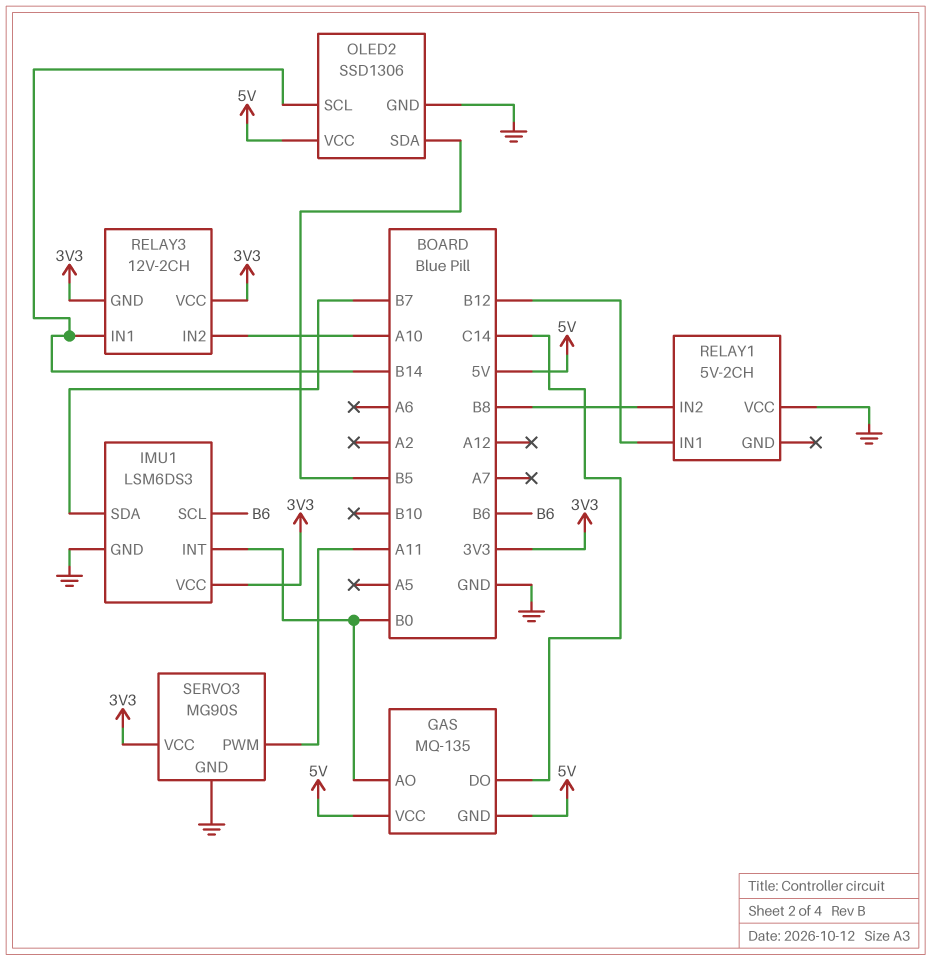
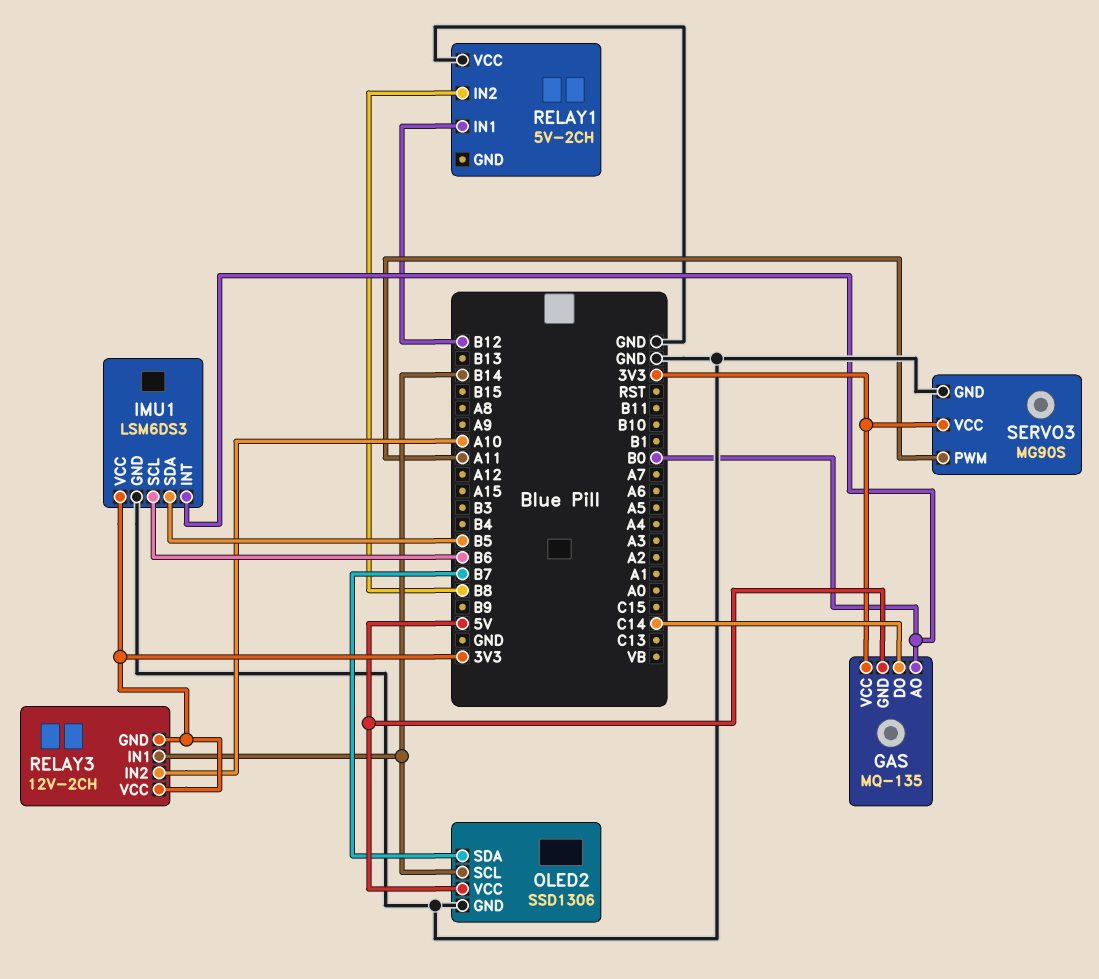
GAS pin VCC: 5V -> 3V3
IMU1 pin SDA: B7 -> B5
OLED2 pin SDA: B5 -> B7

